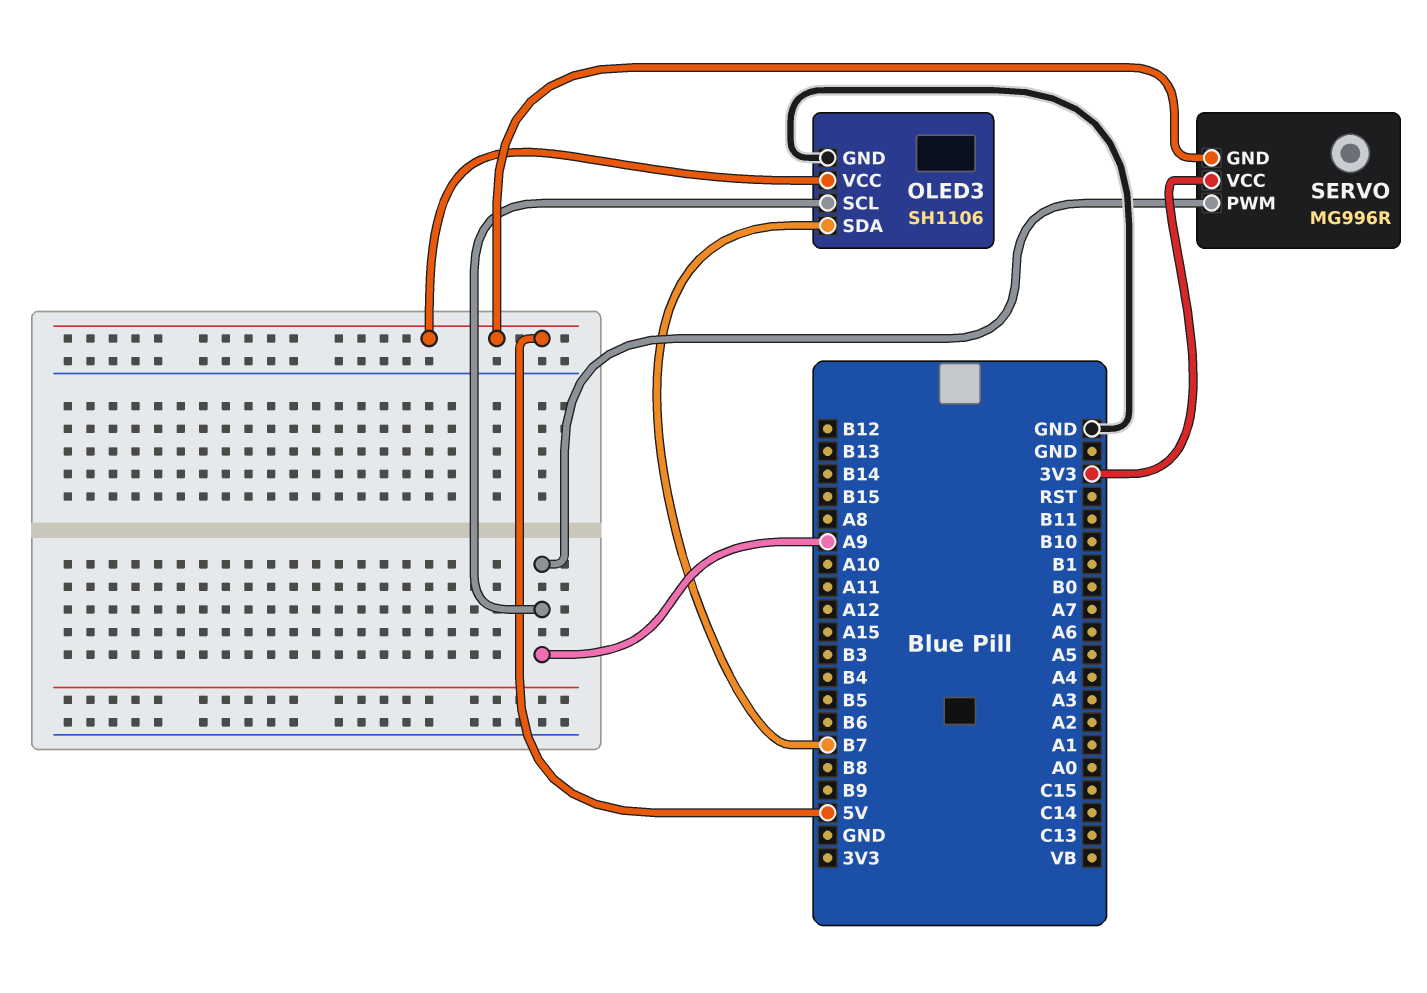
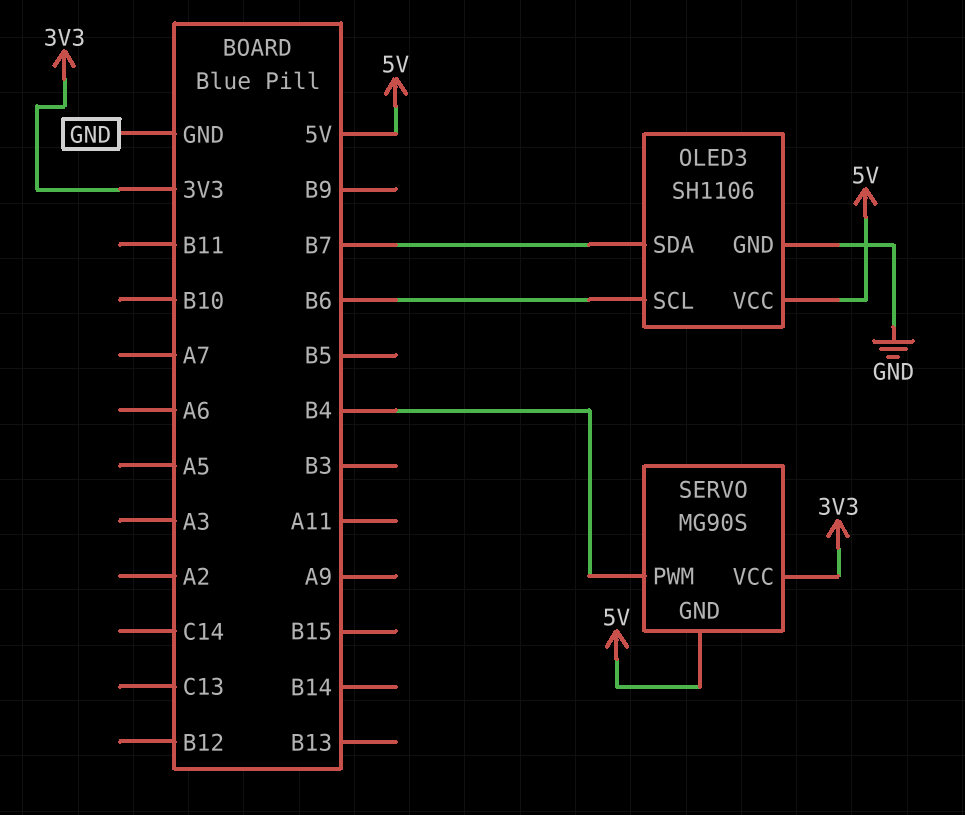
OLED3 pin SCL: A9 -> B6
SERVO: MG996R -> MG90S
SERVO pin PWM: A9 -> B4

